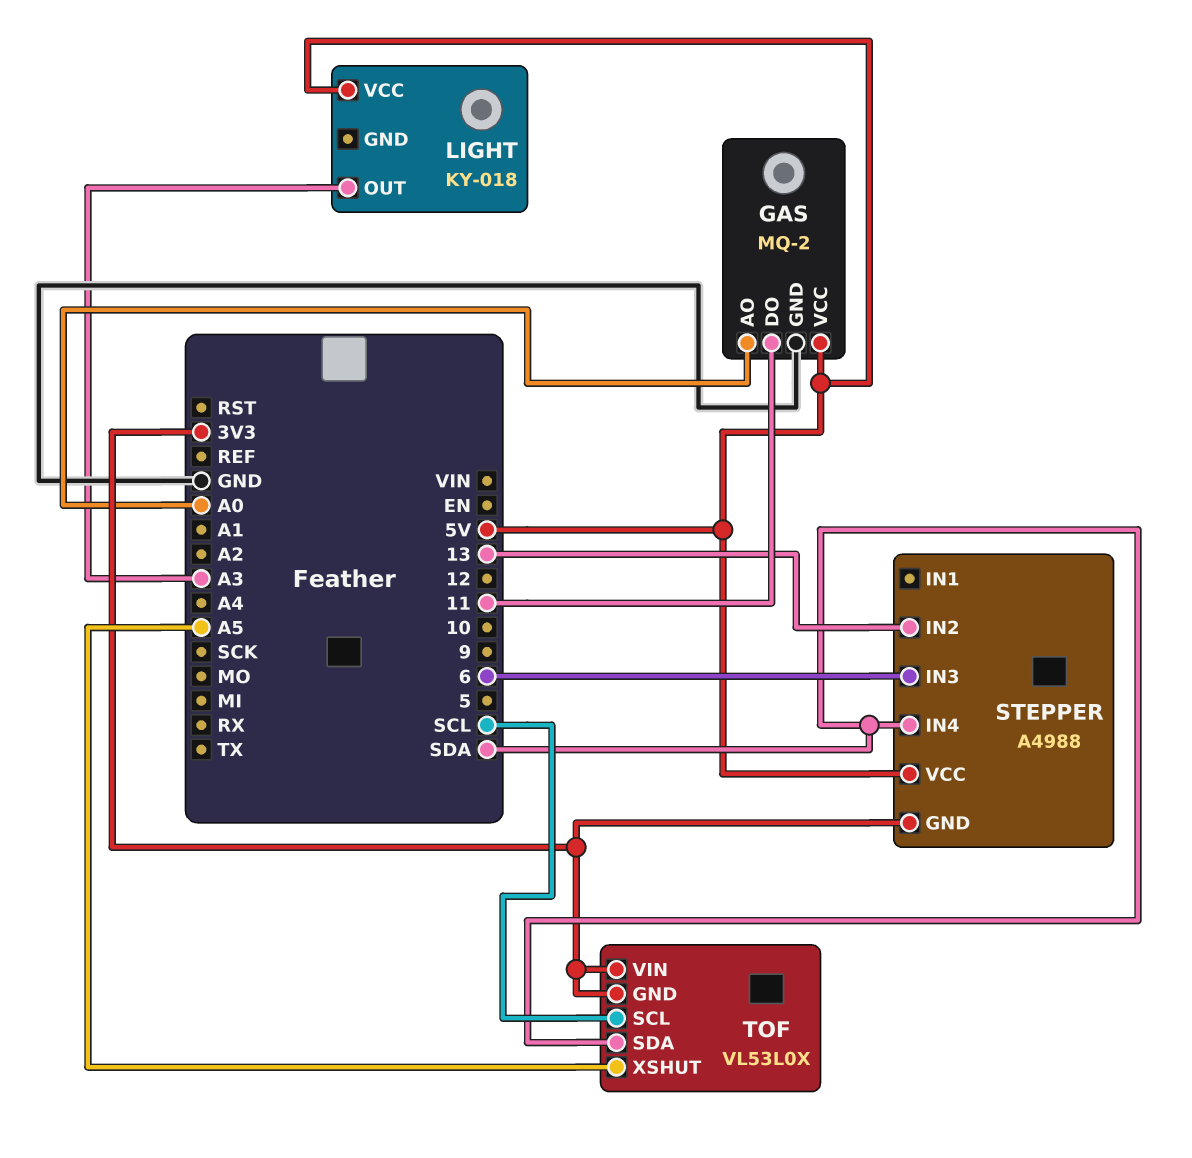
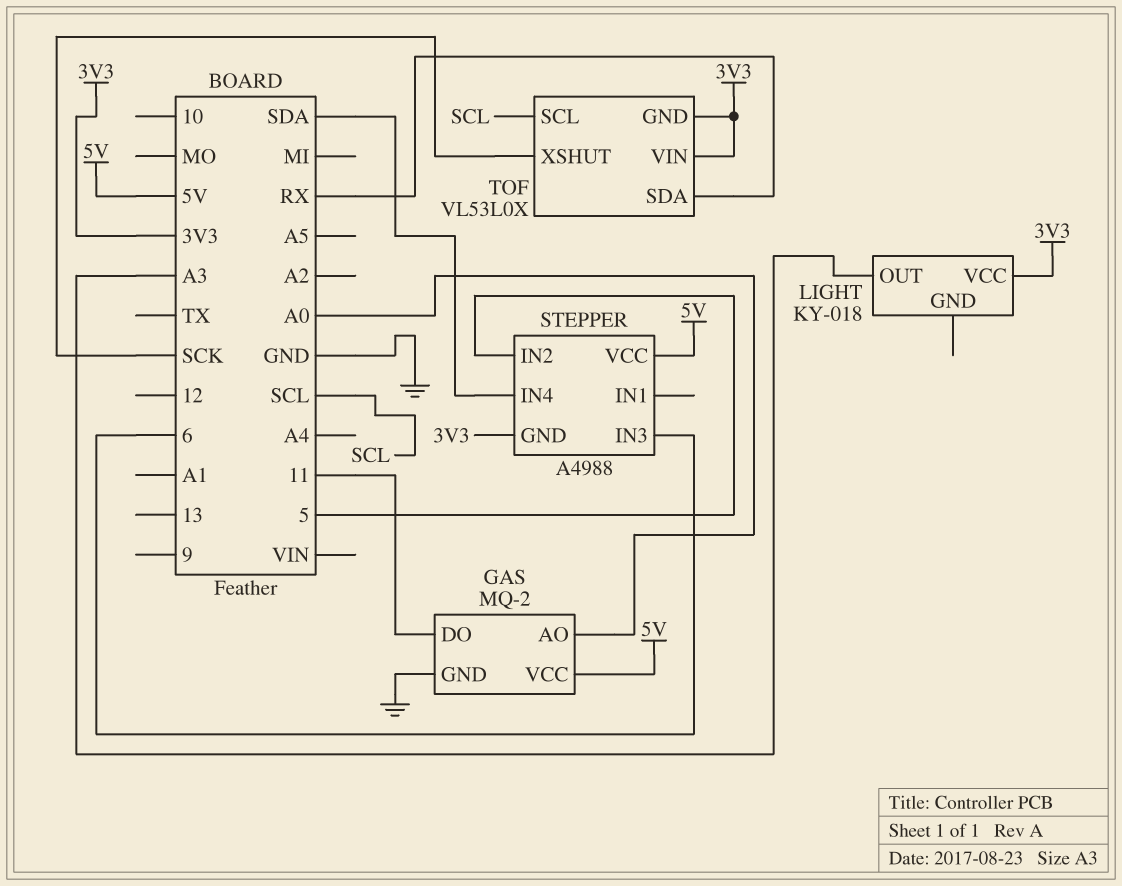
LIGHT pin VCC: 5V -> 3V3
STEPPER pin IN2: 13 -> 5
TOF pin SDA: SDA -> RX
TOF pin XSHUT: A5 -> SCK

